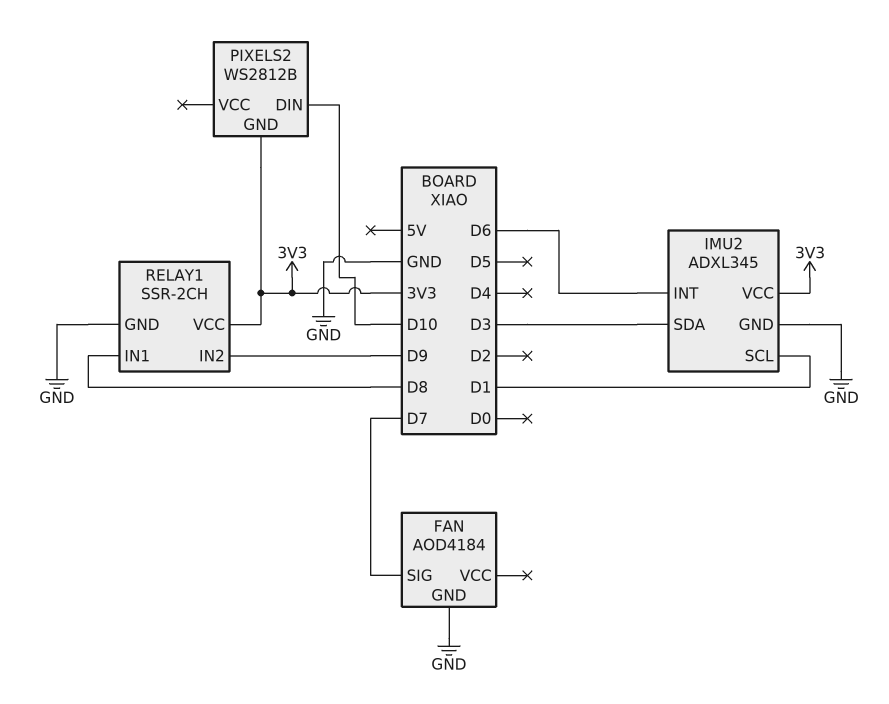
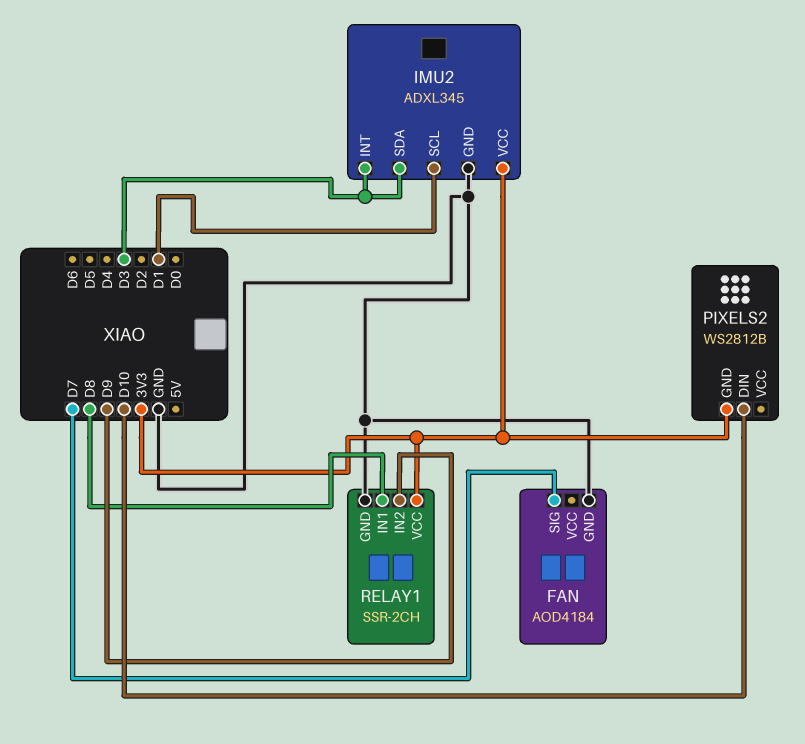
IMU2 pin INT: D6 -> D3

